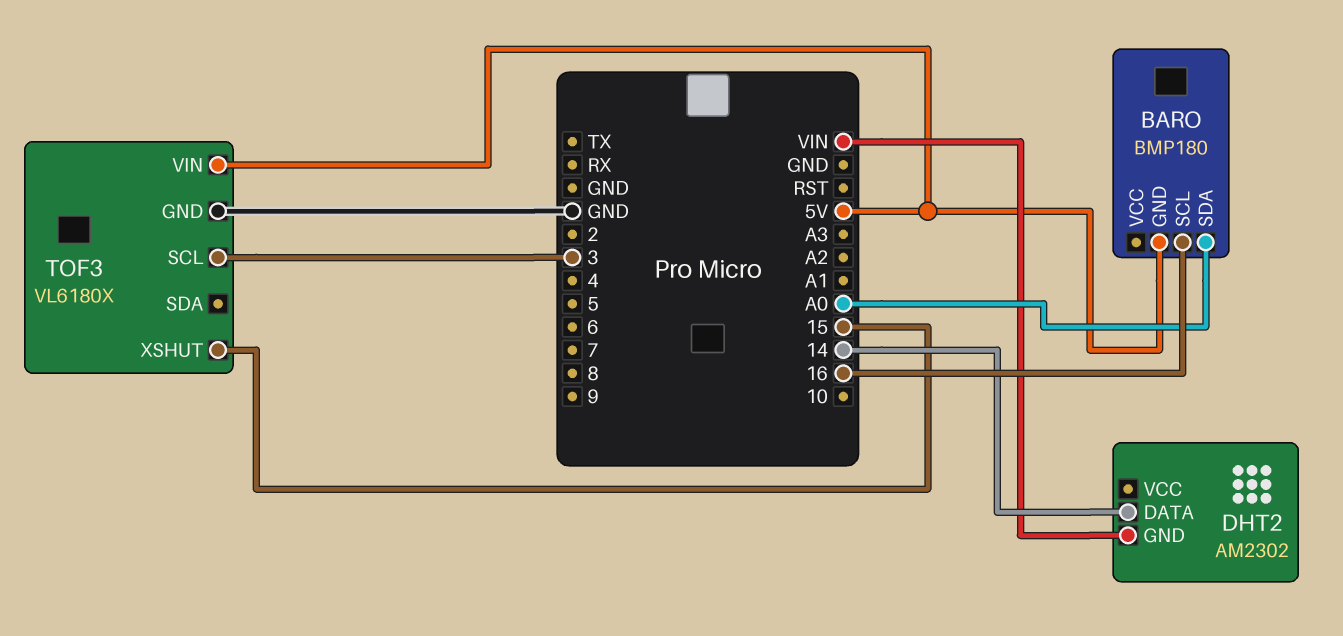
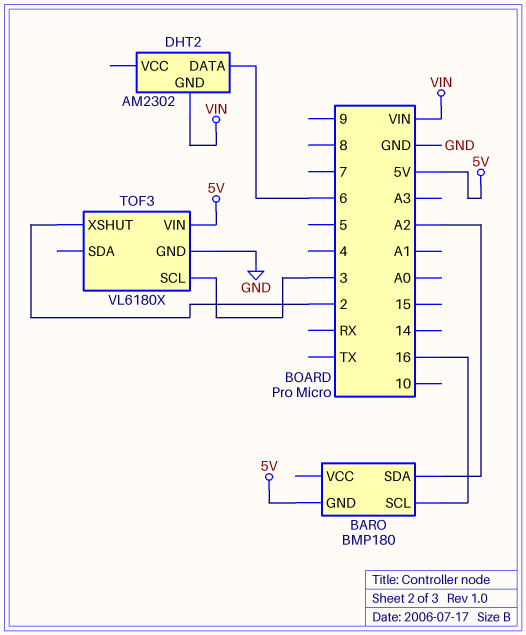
BARO pin SDA: A0 -> A2
DHT2 pin DATA: 14 -> 6
TOF3 pin XSHUT: 15 -> 2

